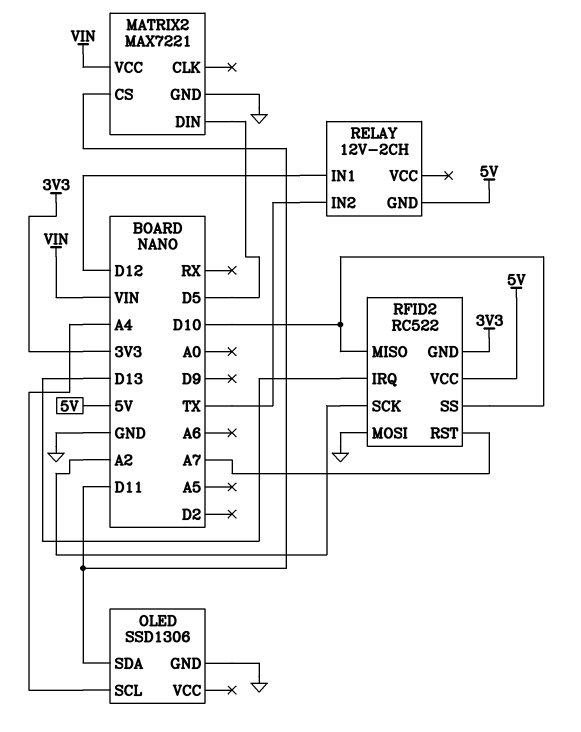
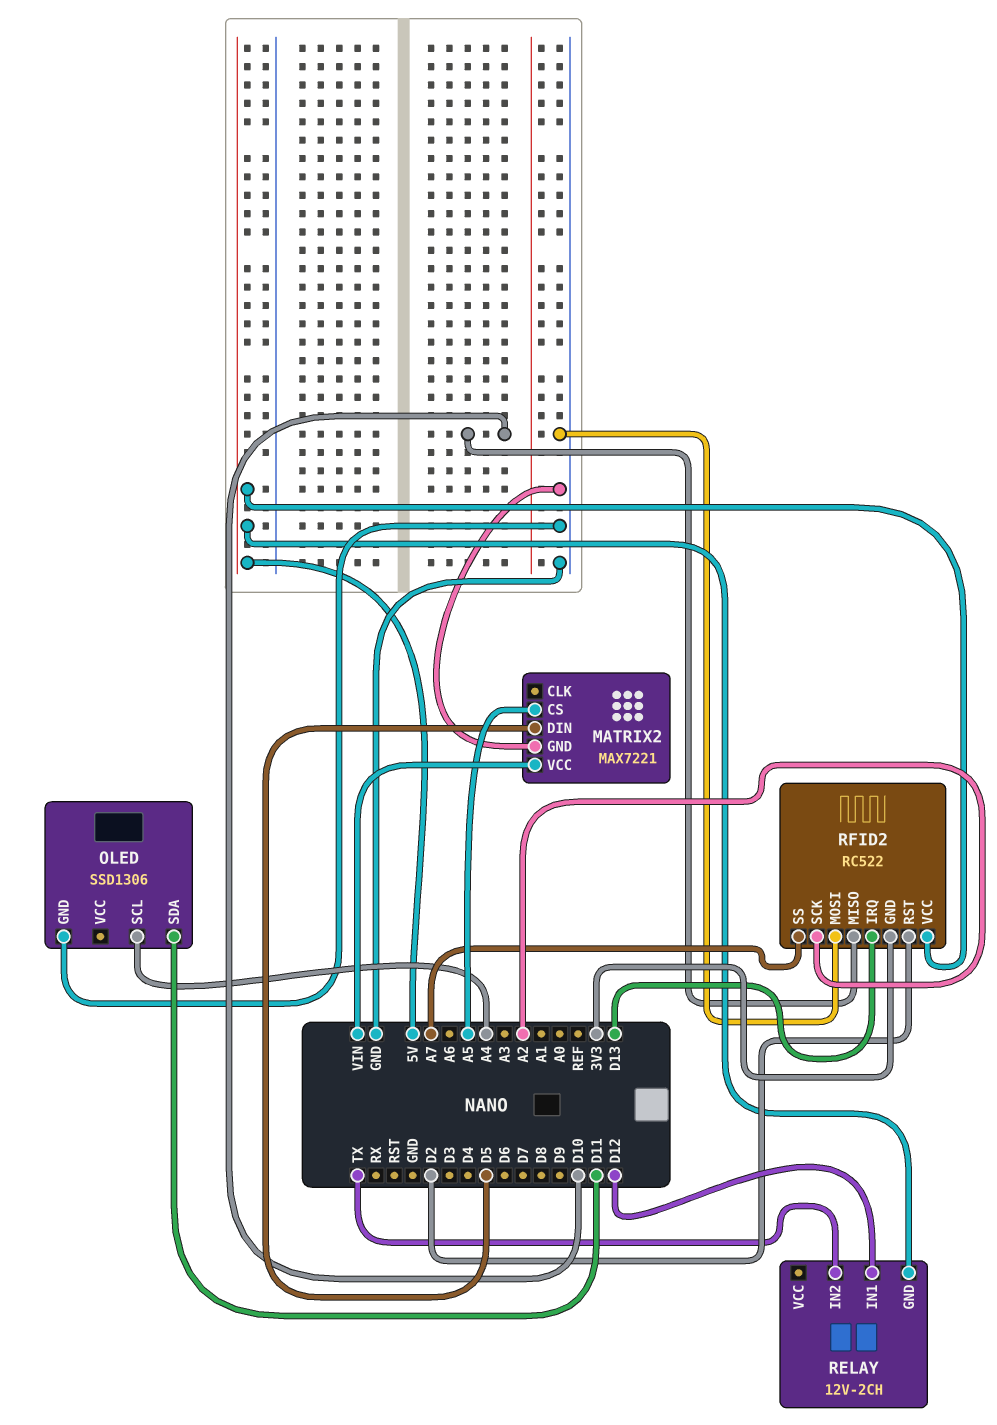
MATRIX2 pin CS: D11 -> A5
RFID2 pin RST: A7 -> D2
RFID2 pin SS: D10 -> A7

